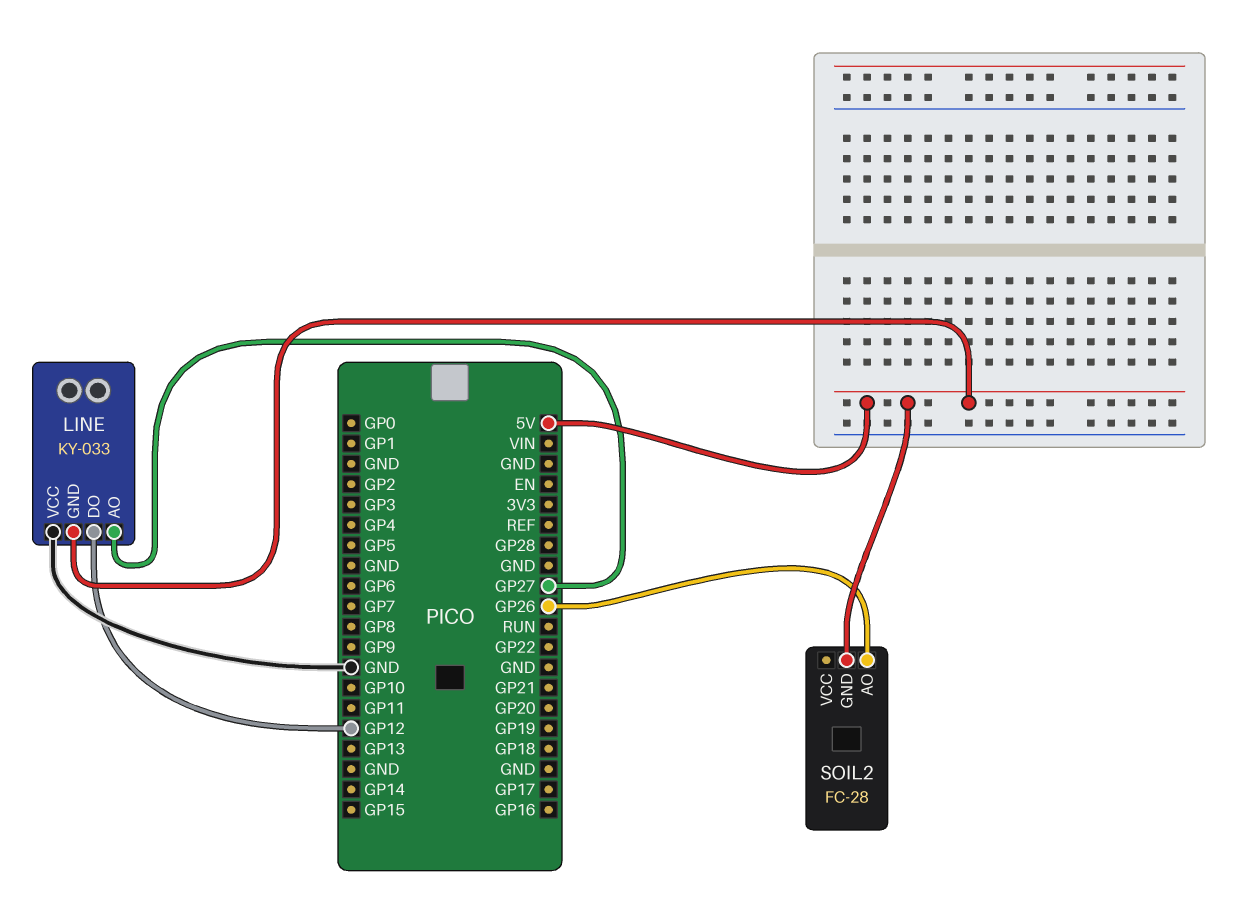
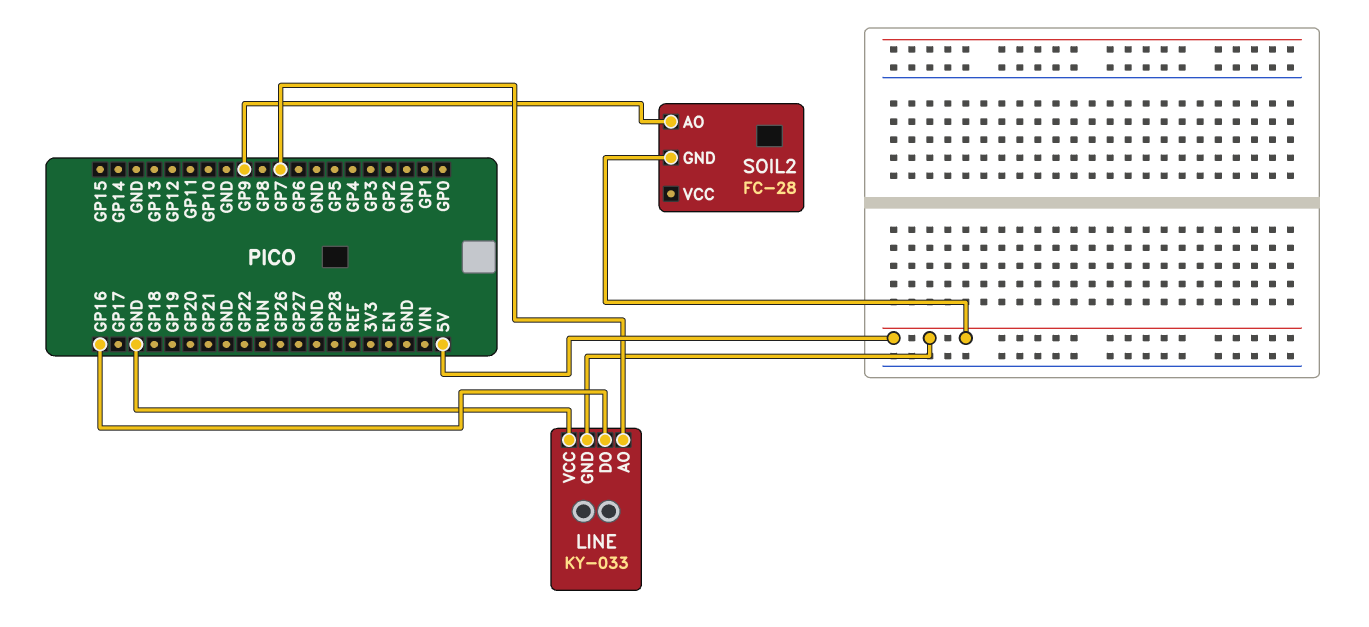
LINE pin AO: GP27 -> GP7
LINE pin DO: GP12 -> GP16
SOIL2 pin AO: GP26 -> GP9

